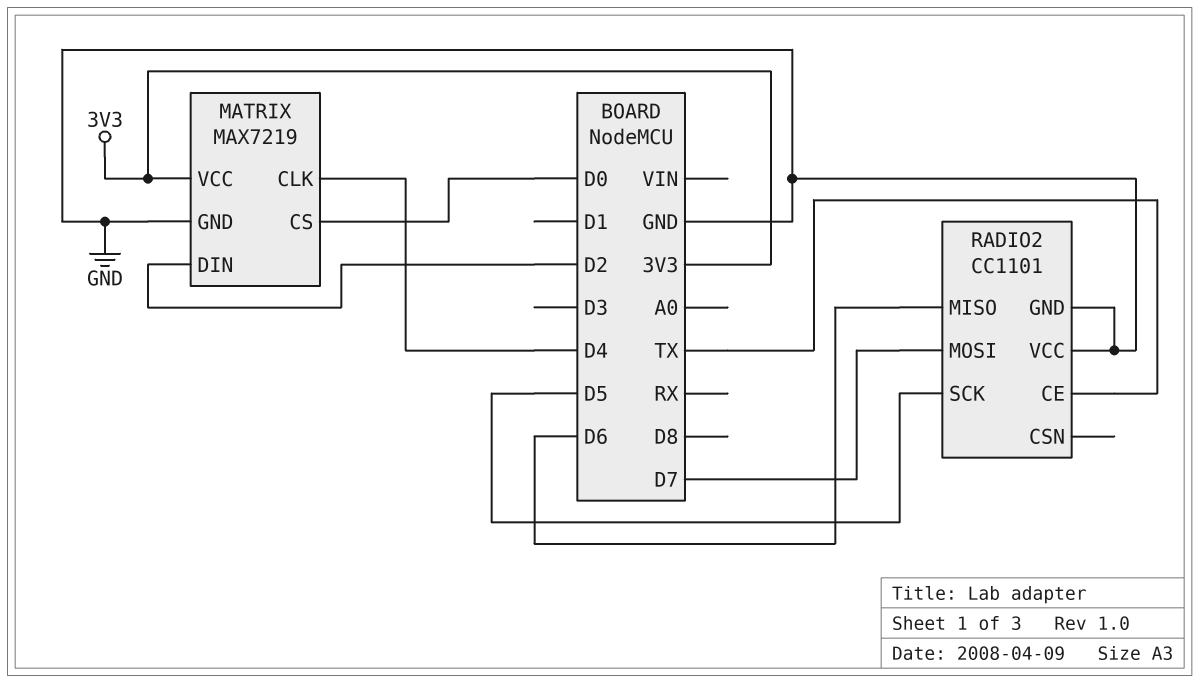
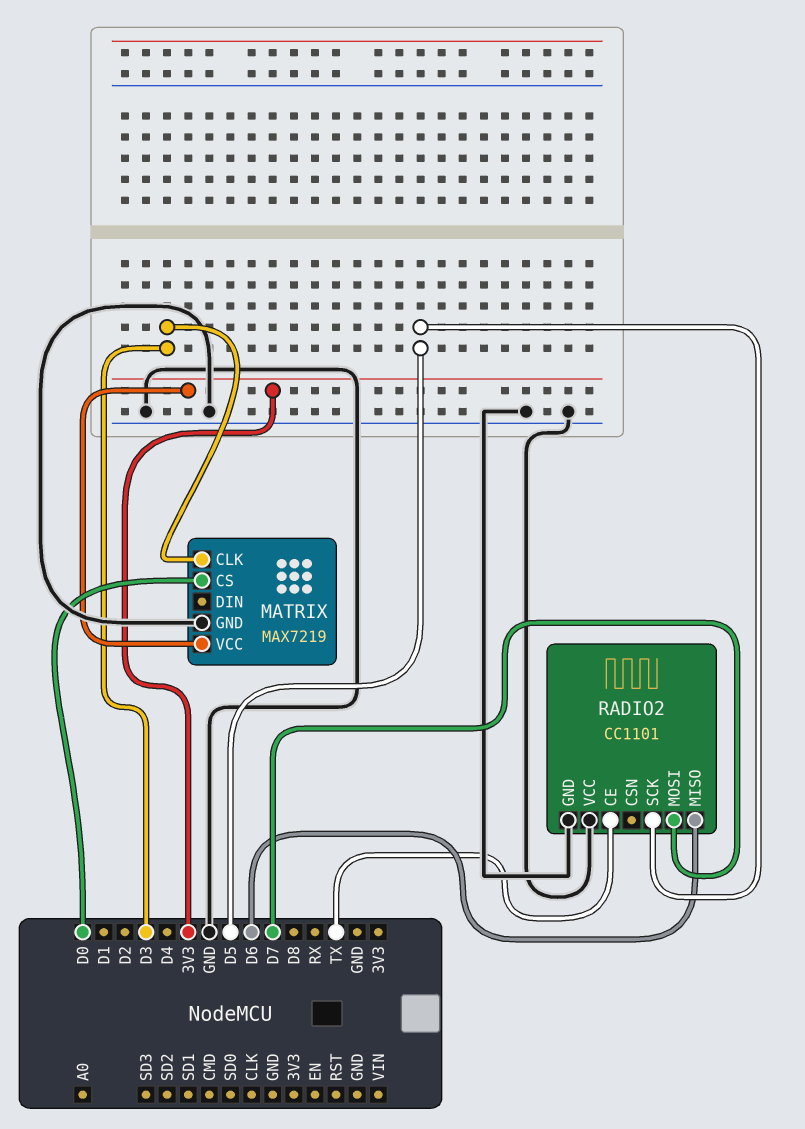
MATRIX pin CLK: D4 -> D3
MATRIX pin DIN: D2 -> none

